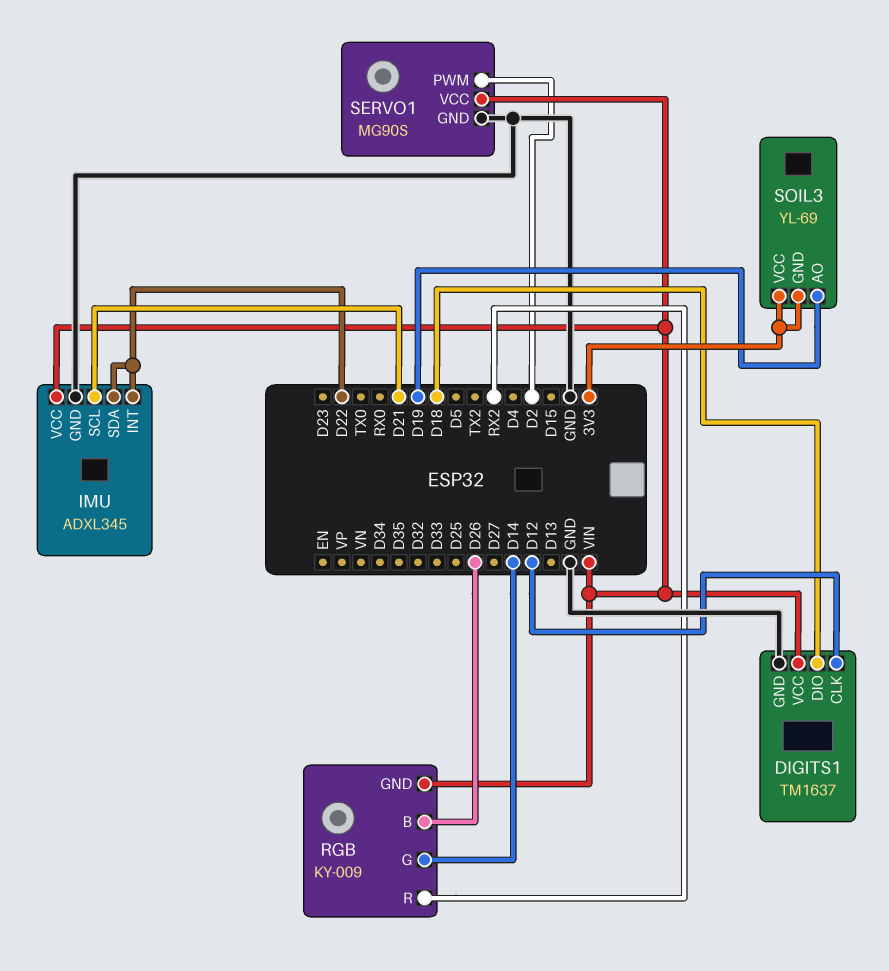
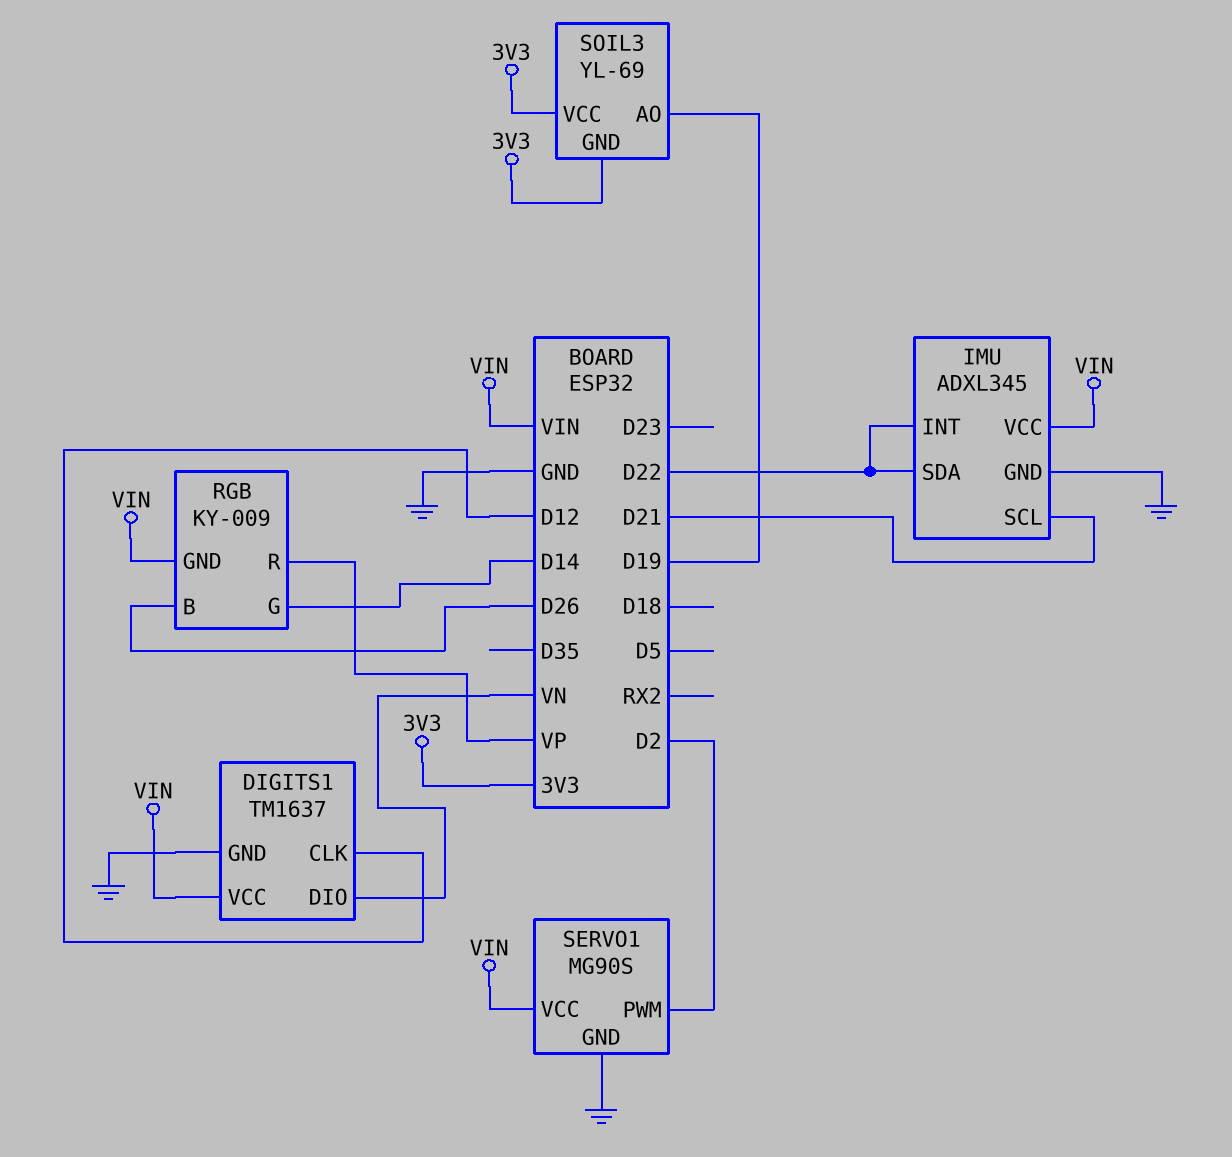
DIGITS1 pin DIO: D18 -> VN
RGB pin R: RX2 -> VP

